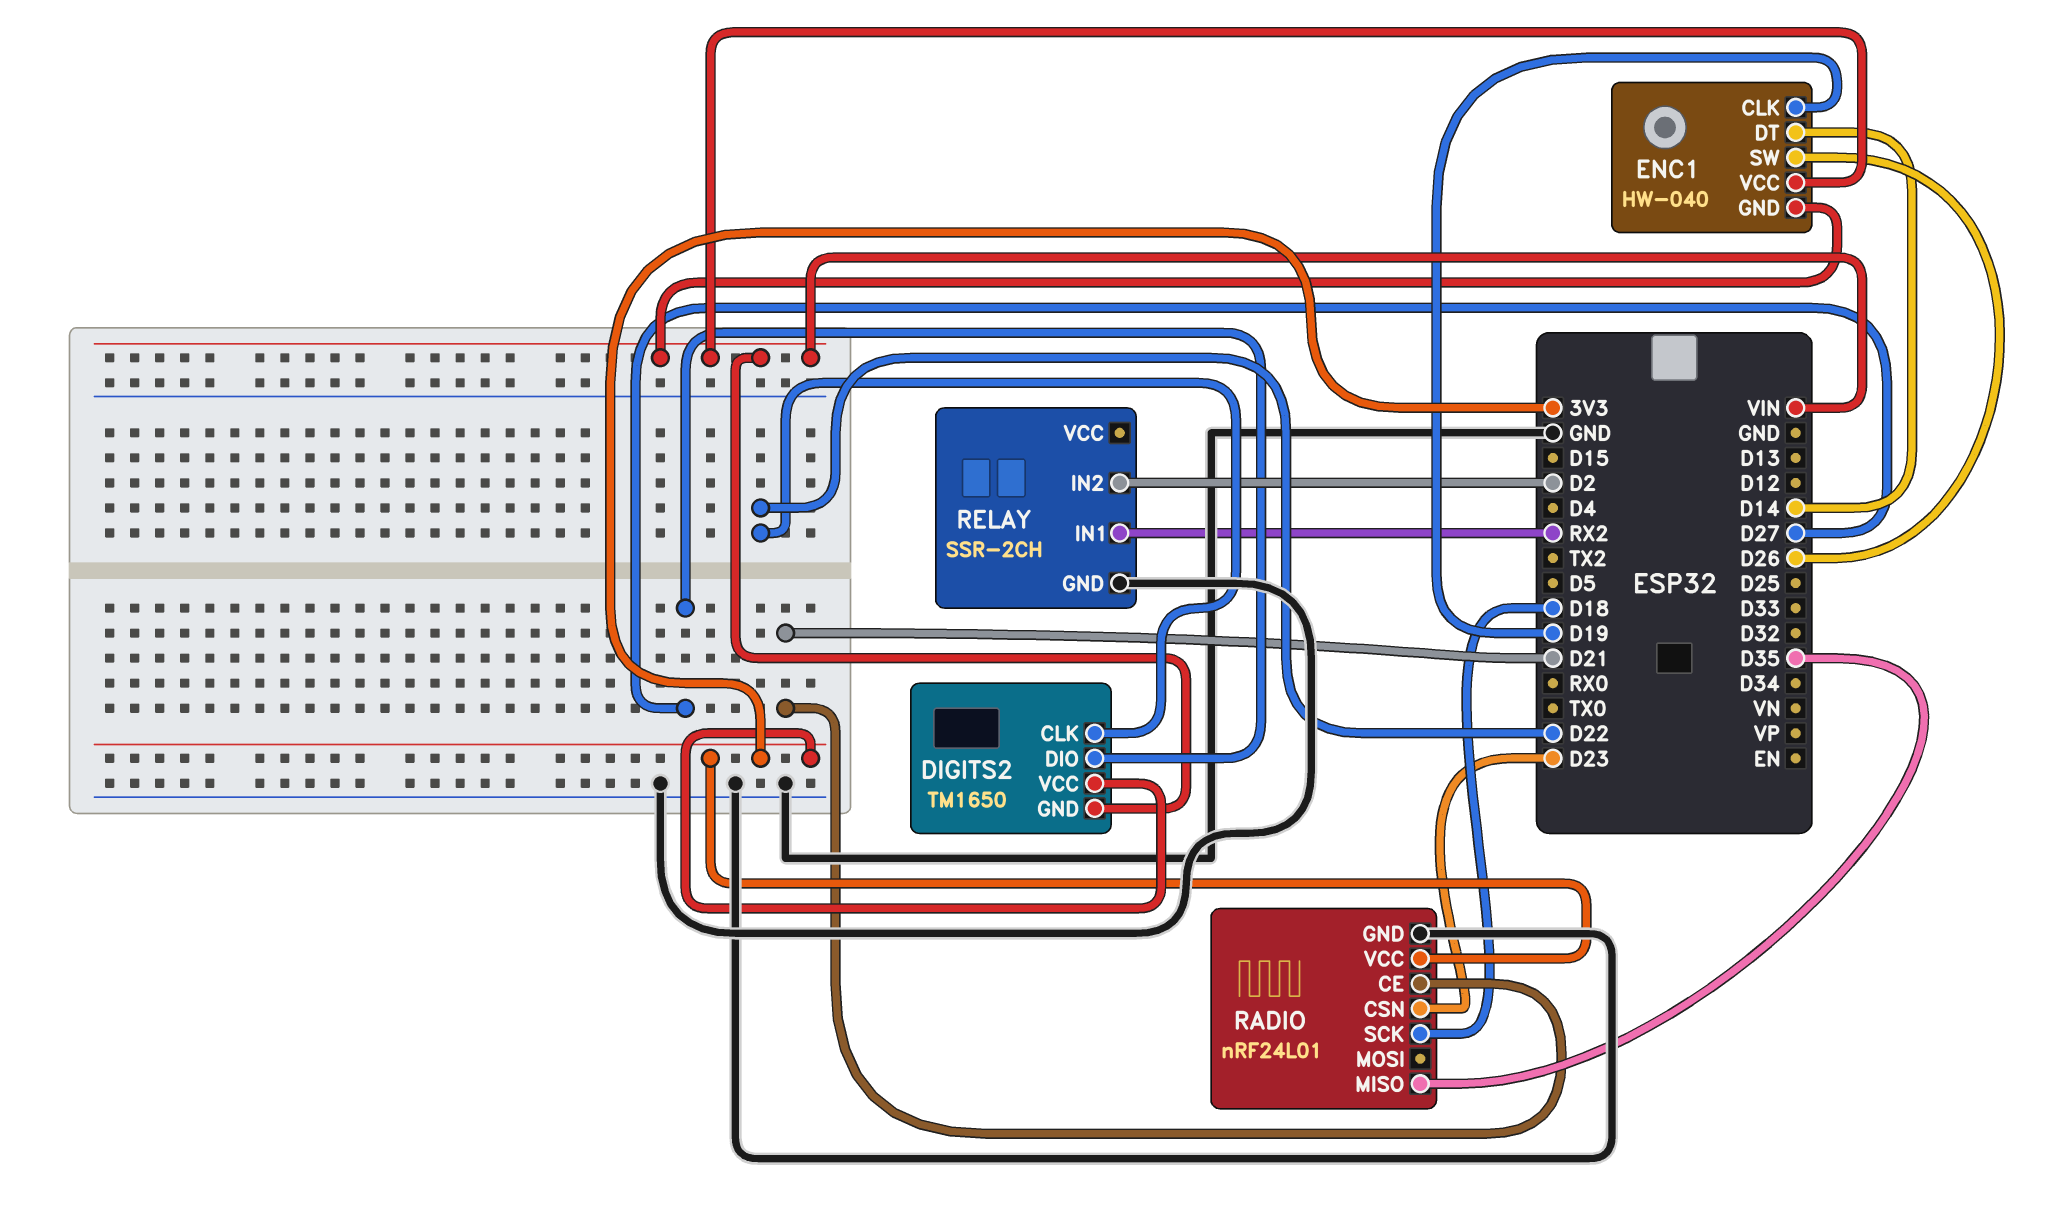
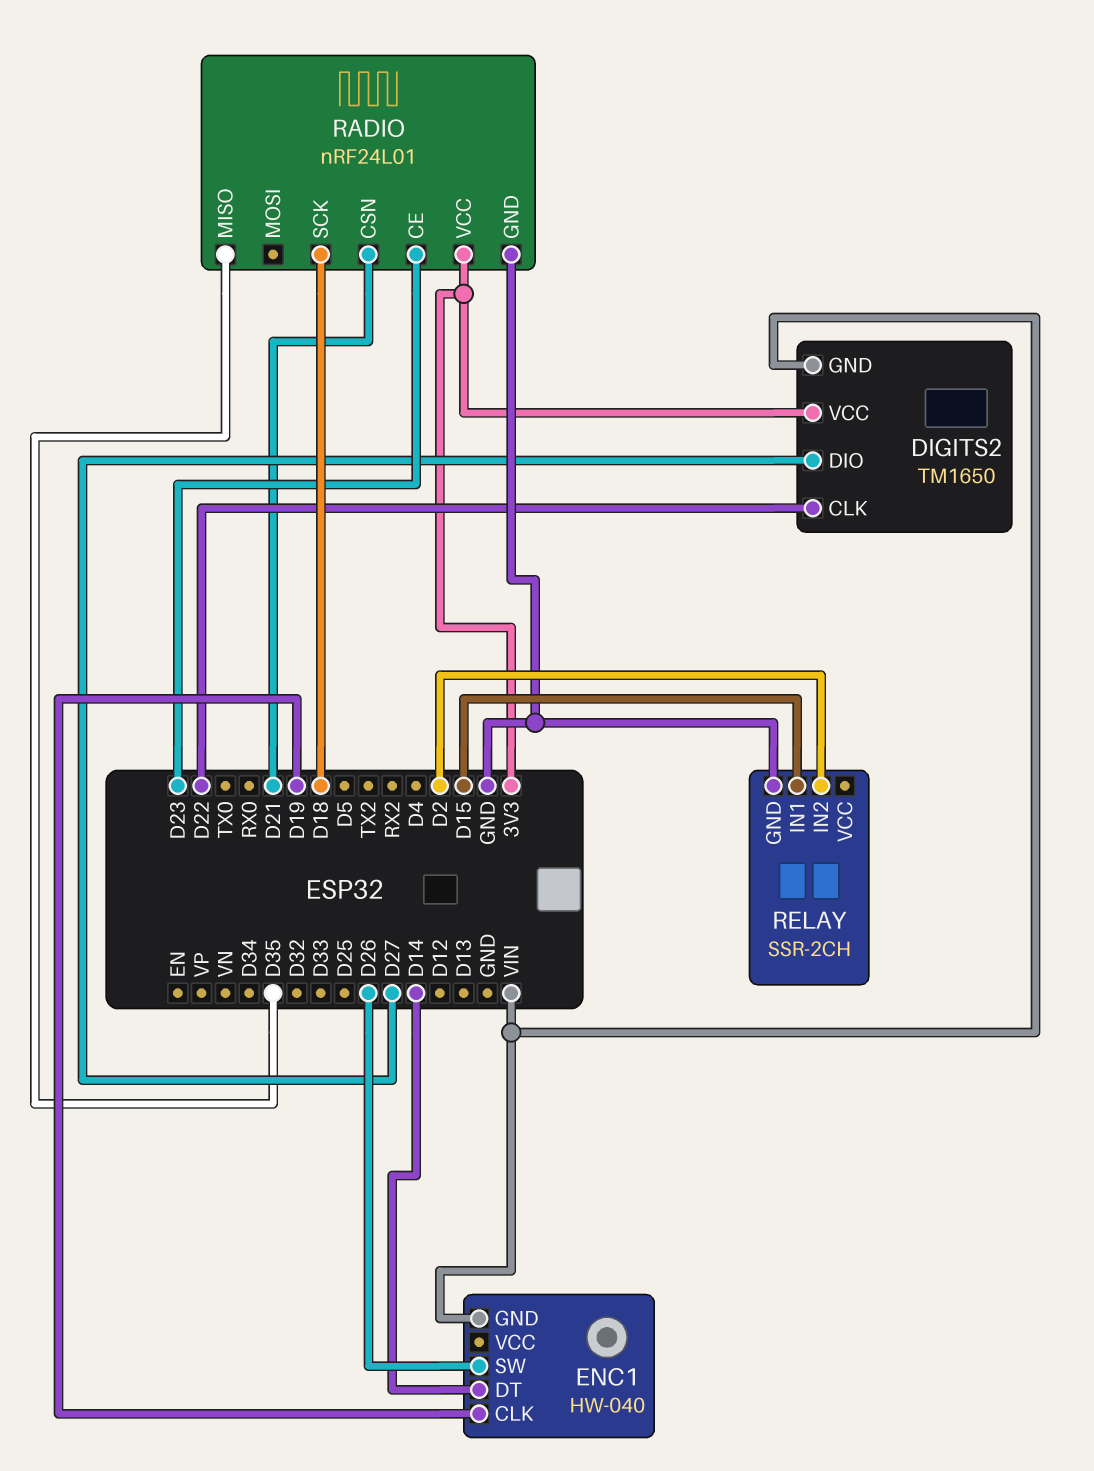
ENC1 pin VCC: VIN -> none
RADIO pin CE: D21 -> D23
RADIO pin CSN: D23 -> D21
RELAY pin IN1: RX2 -> D15

